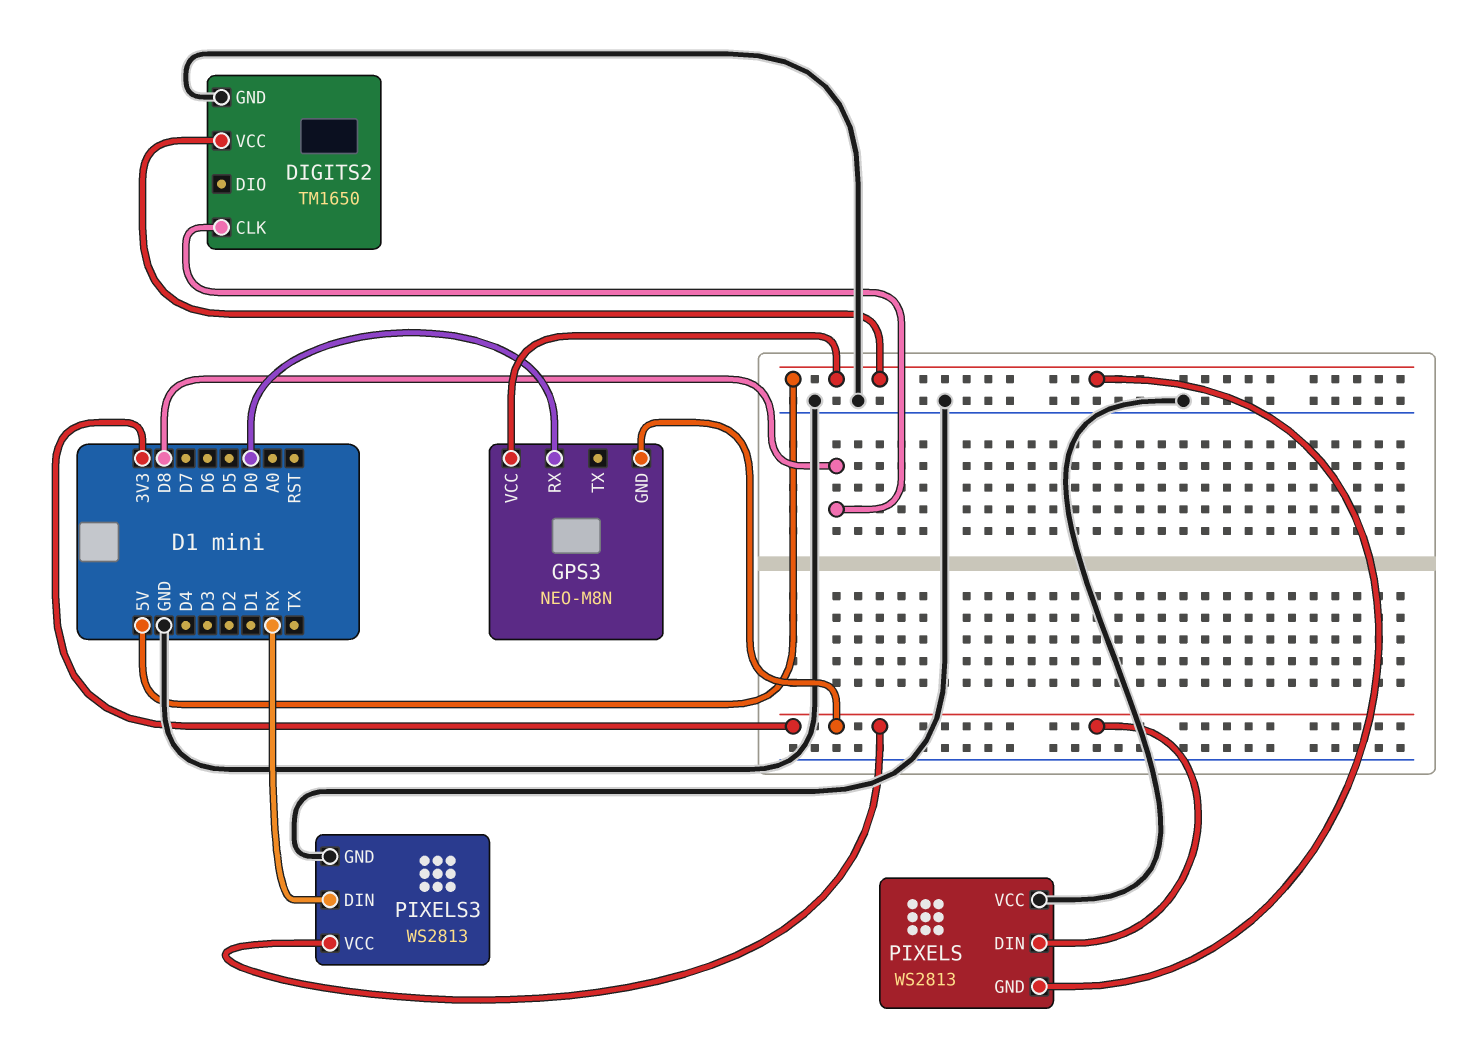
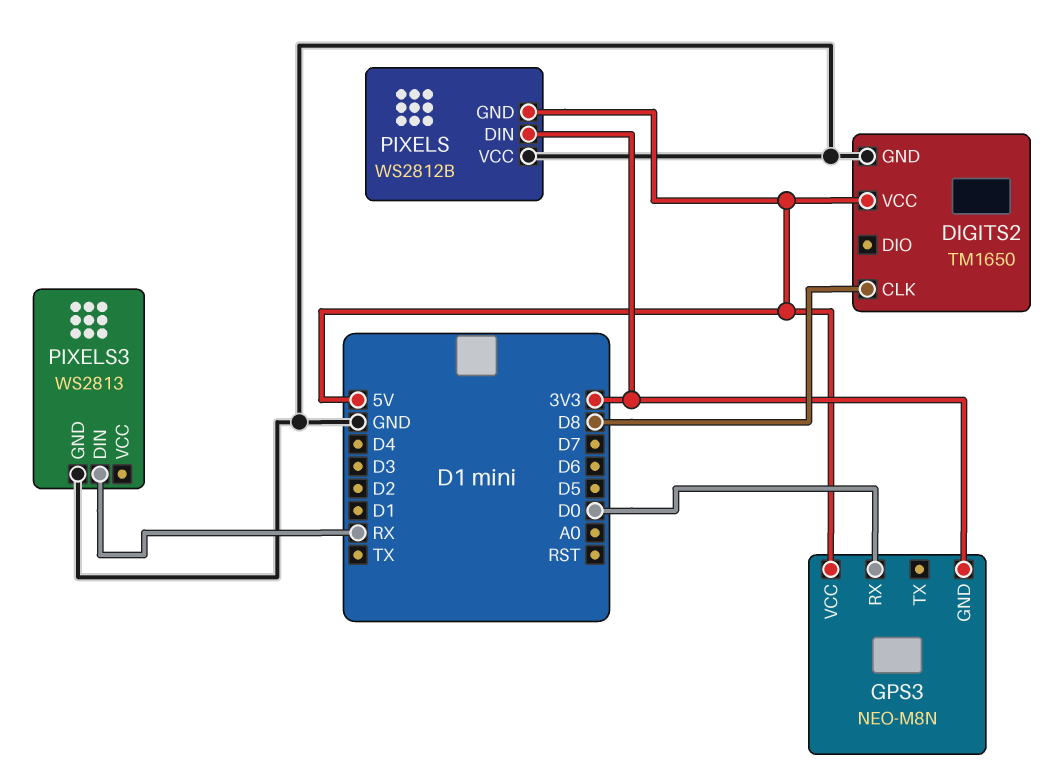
PIXELS: WS2813 -> WS2812B
PIXELS3 pin VCC: 3V3 -> none

